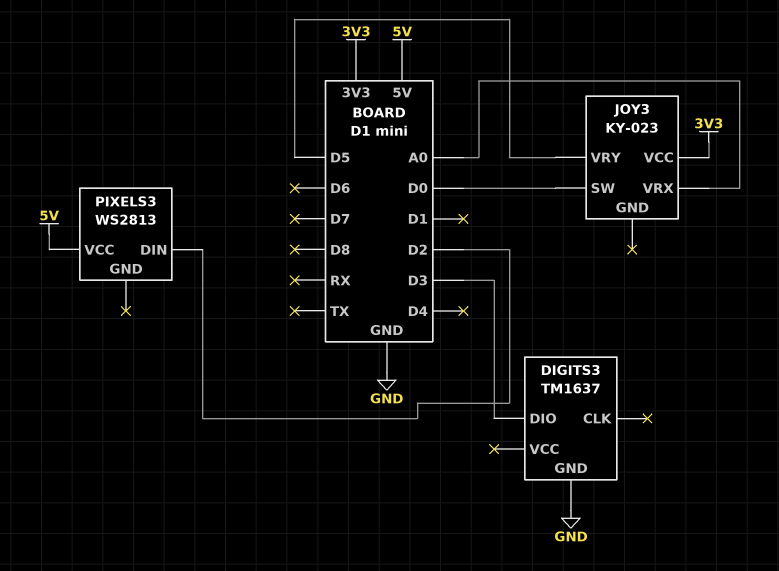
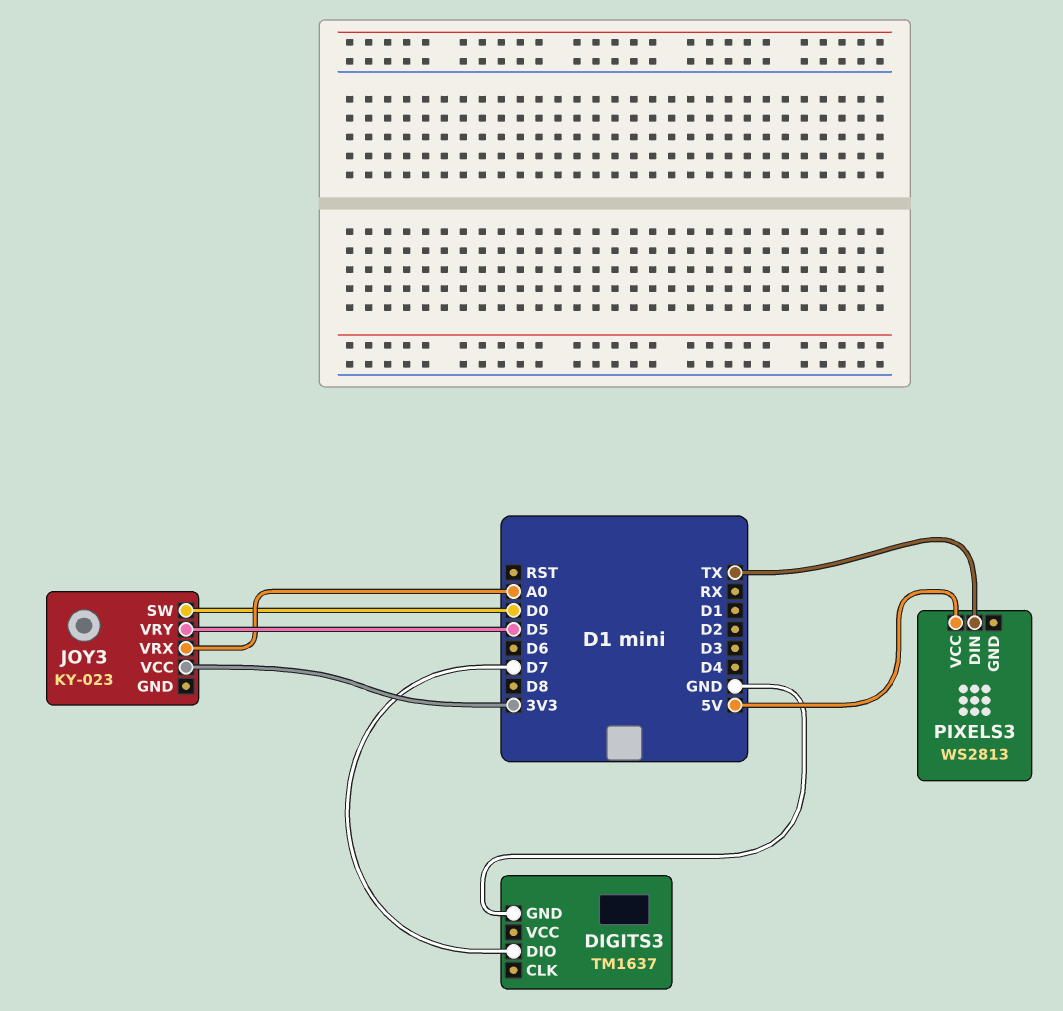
DIGITS3 pin DIO: D3 -> D7
PIXELS3 pin DIN: D2 -> TX

